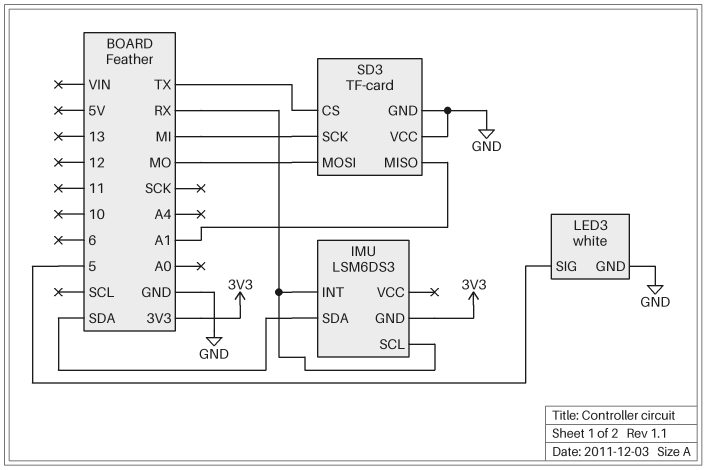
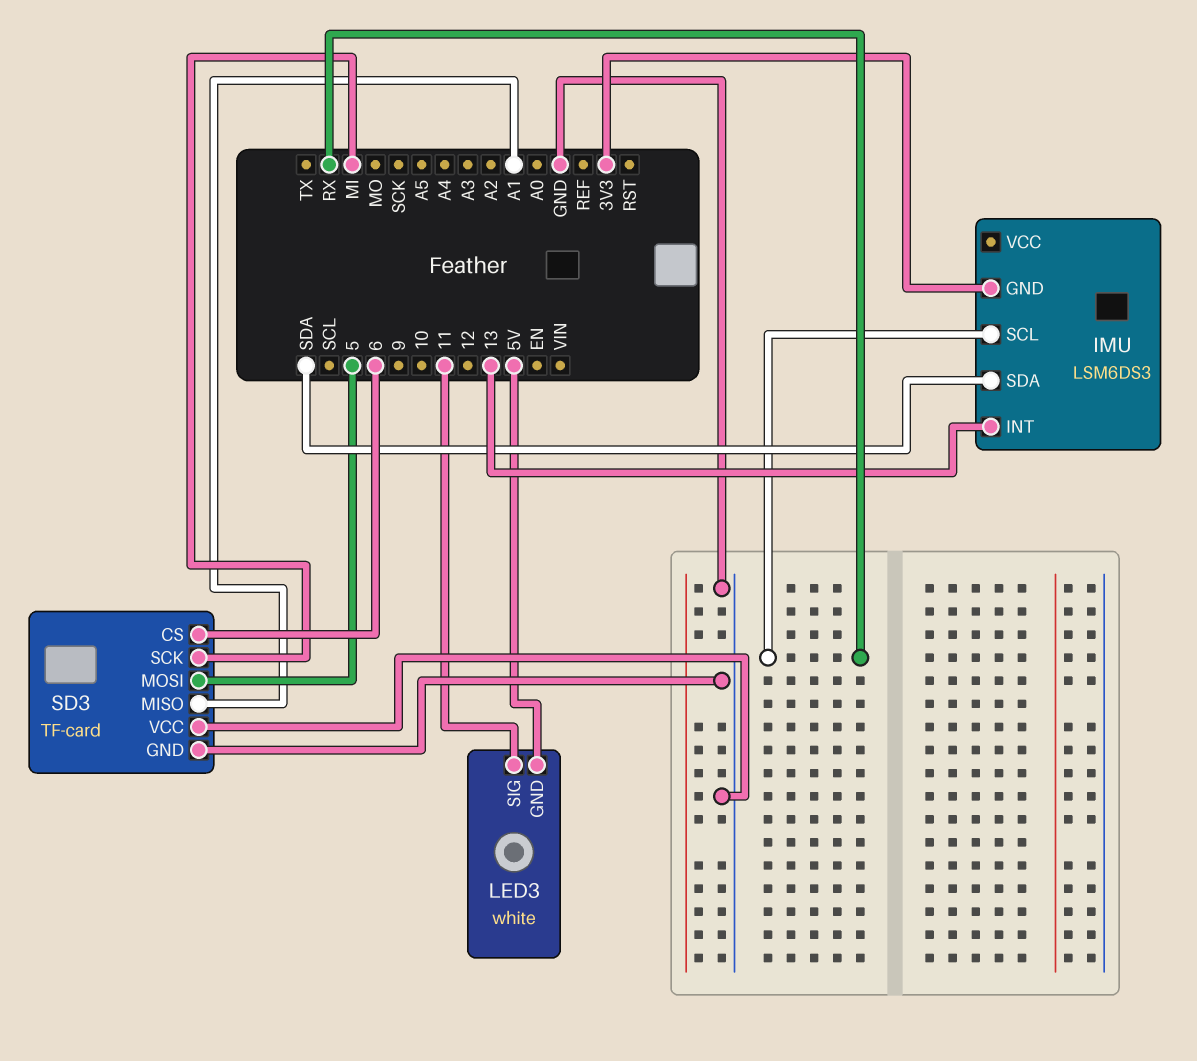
IMU pin INT: RX -> 13
LED3 pin GND: GND -> 5V
LED3 pin SIG: 5 -> 11
SD3 pin CS: TX -> 6
SD3 pin MOSI: MO -> 5

